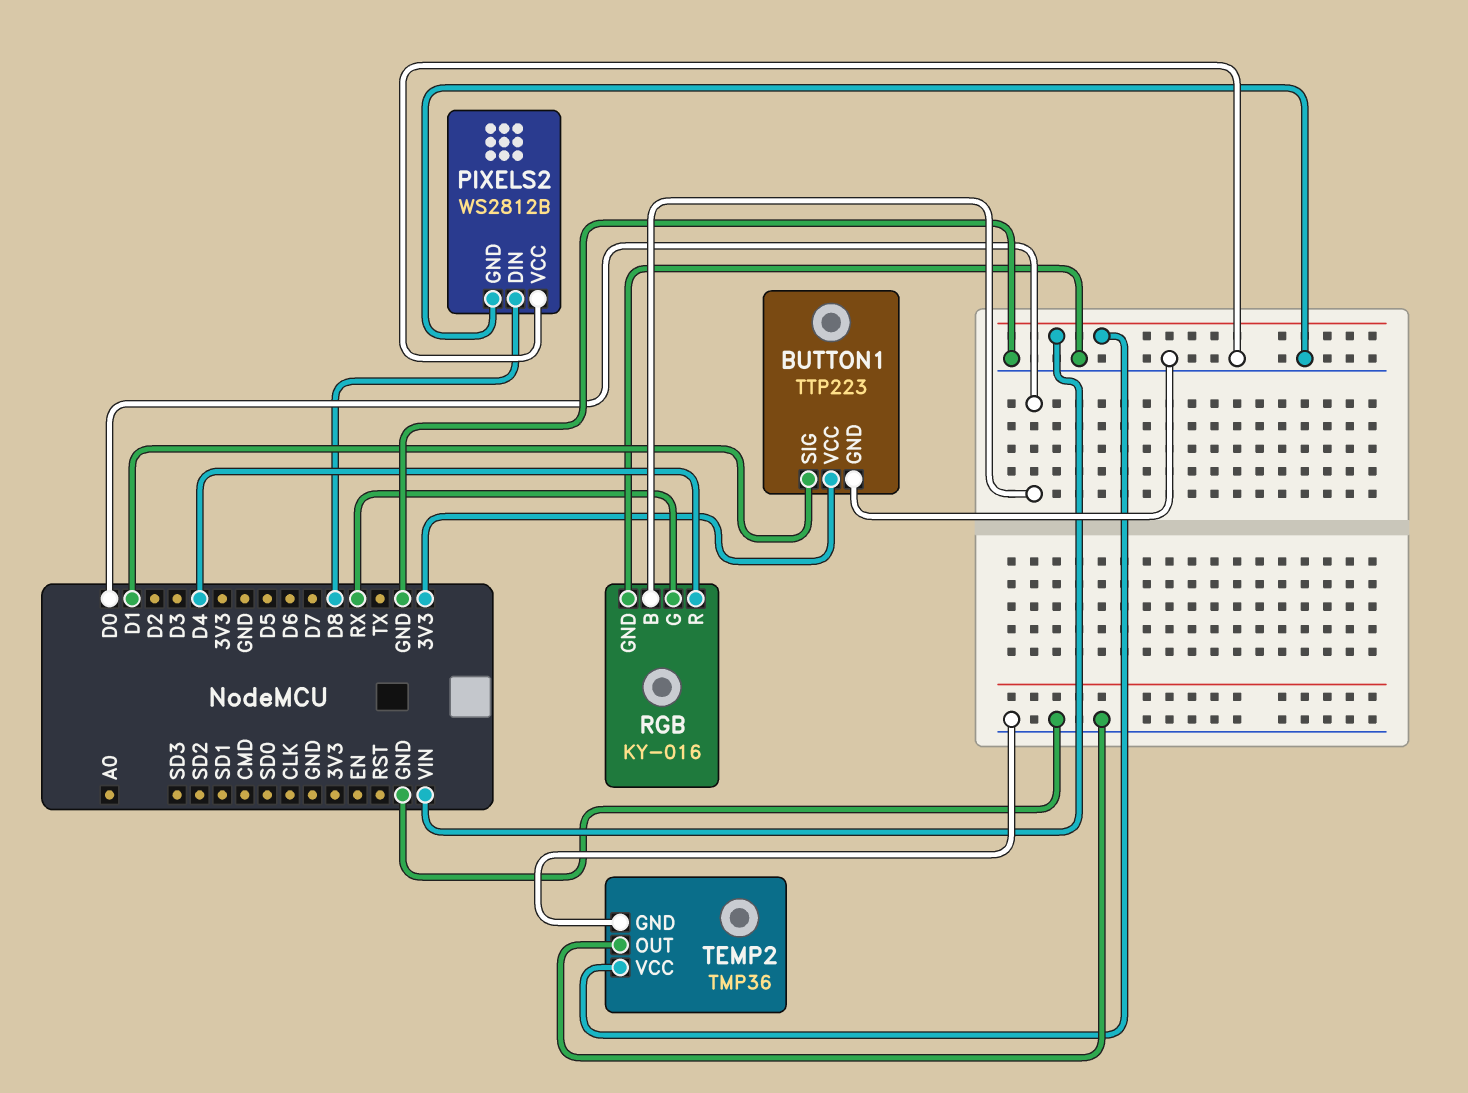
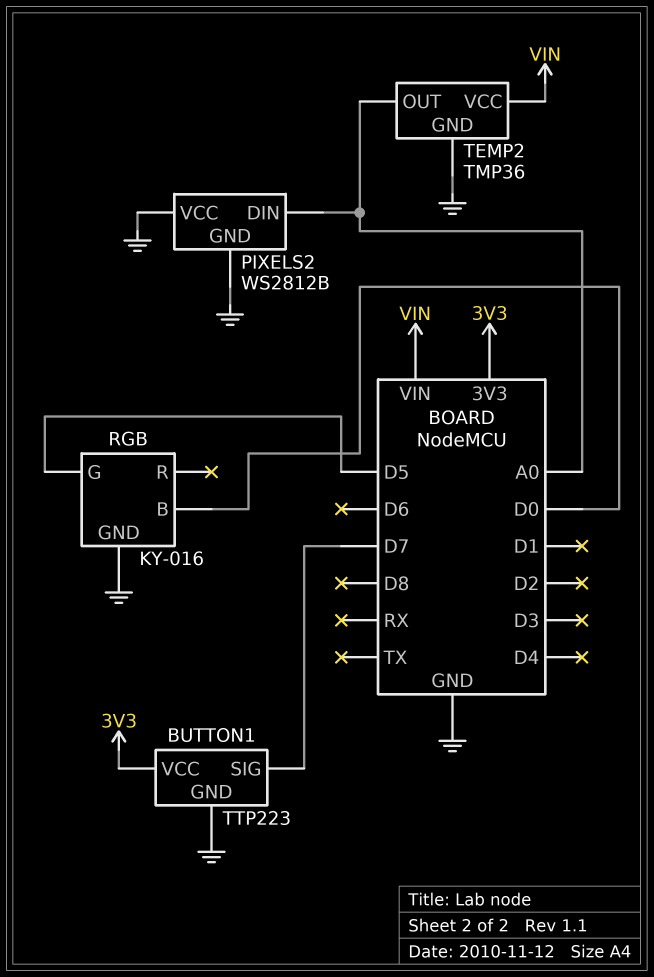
BUTTON1 pin SIG: D1 -> D7
PIXELS2 pin DIN: D8 -> A0
RGB pin G: RX -> D5
RGB pin R: D4 -> none
TEMP2 pin OUT: GND -> A0

